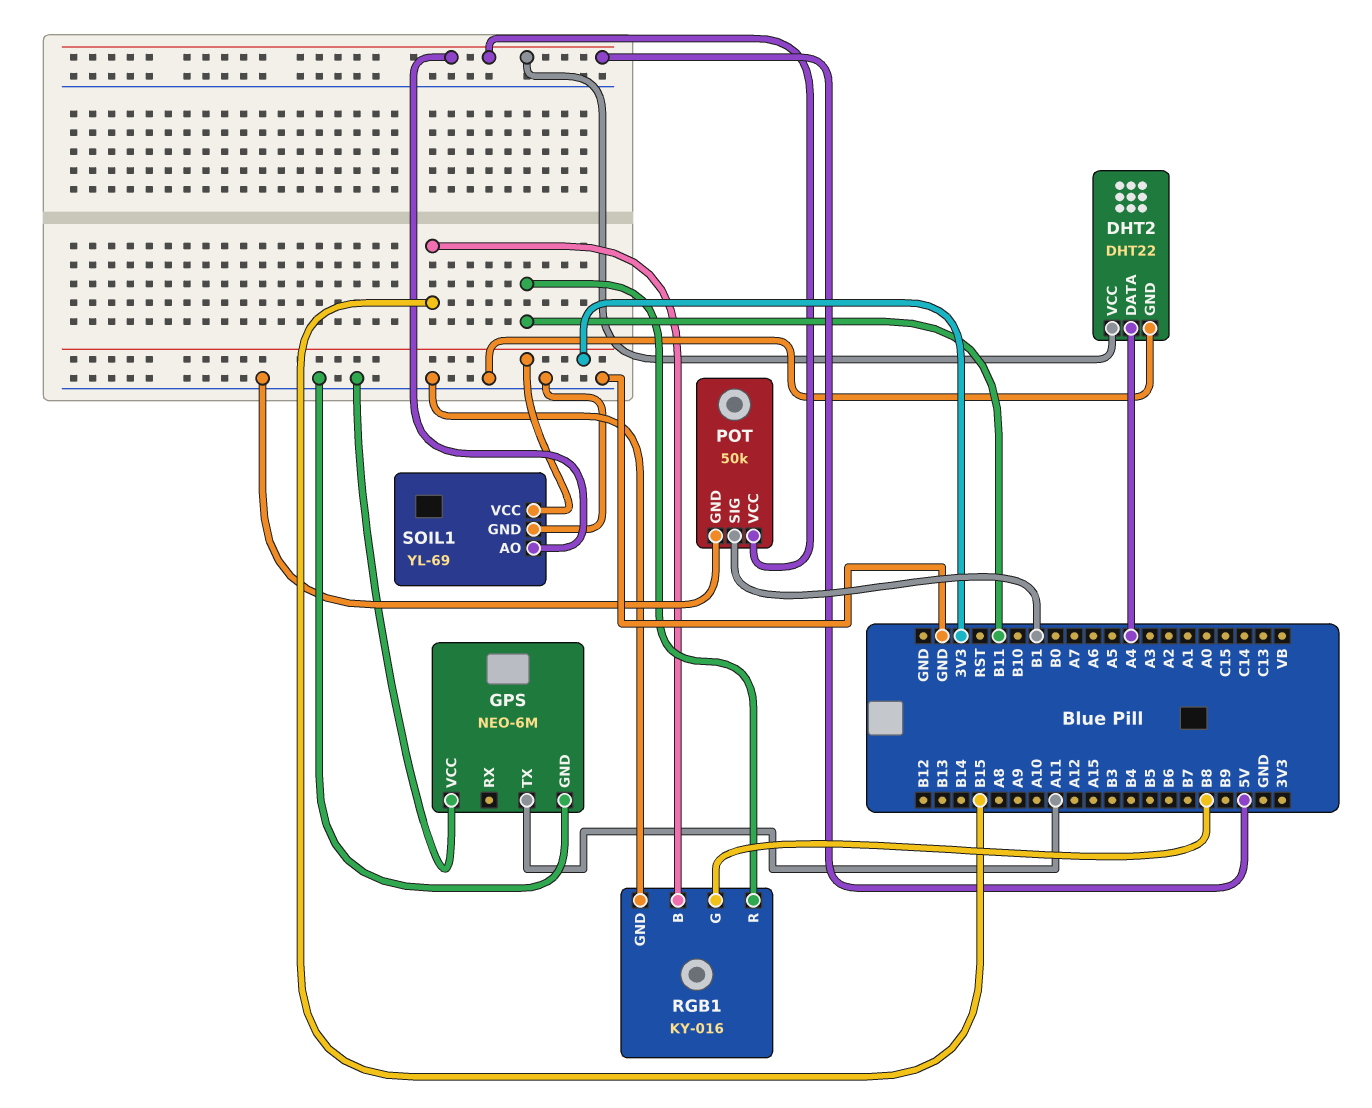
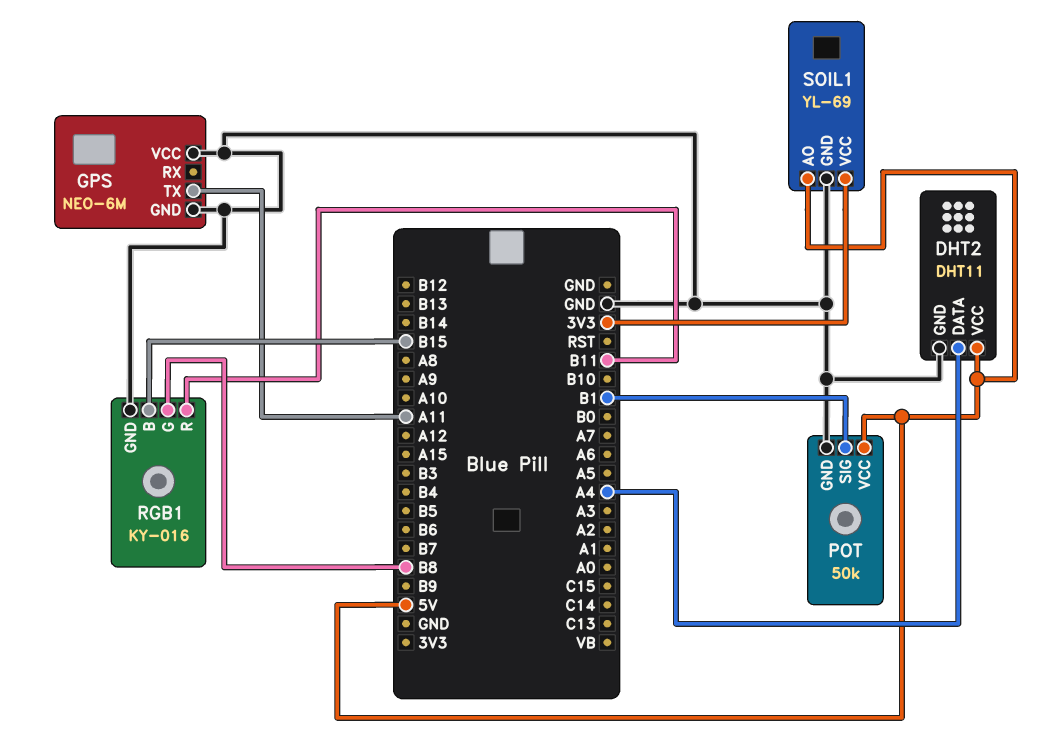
DHT2: DHT22 -> DHT11

